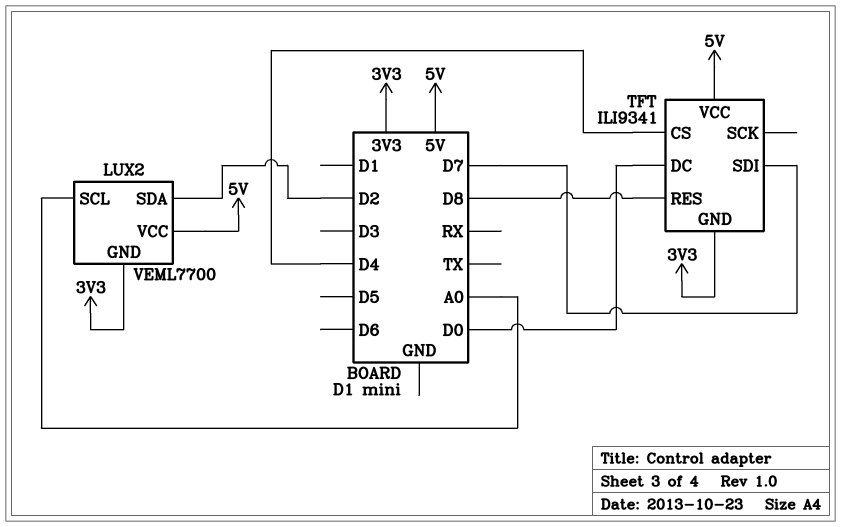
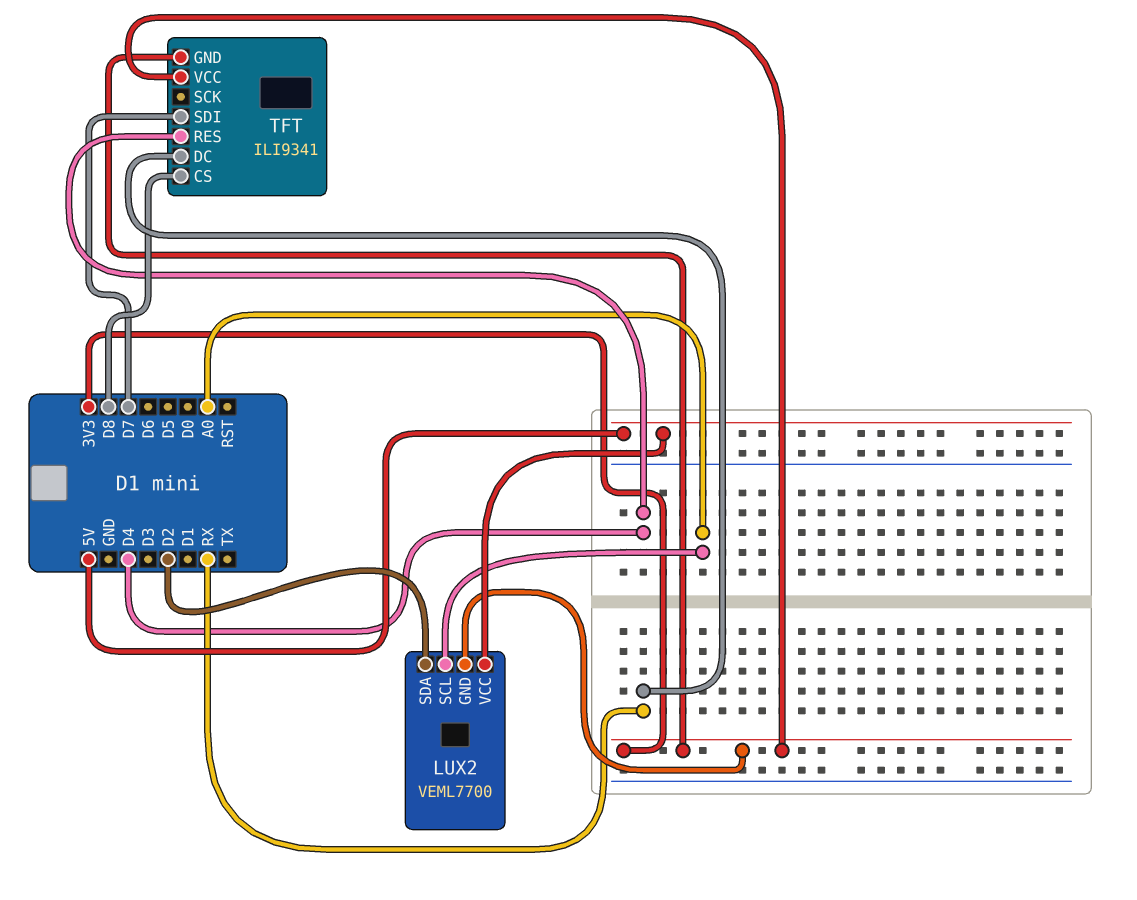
TFT pin CS: D4 -> D8
TFT pin DC: D0 -> RX
TFT pin RES: D8 -> D4
TFT pin VCC: 5V -> 3V3

